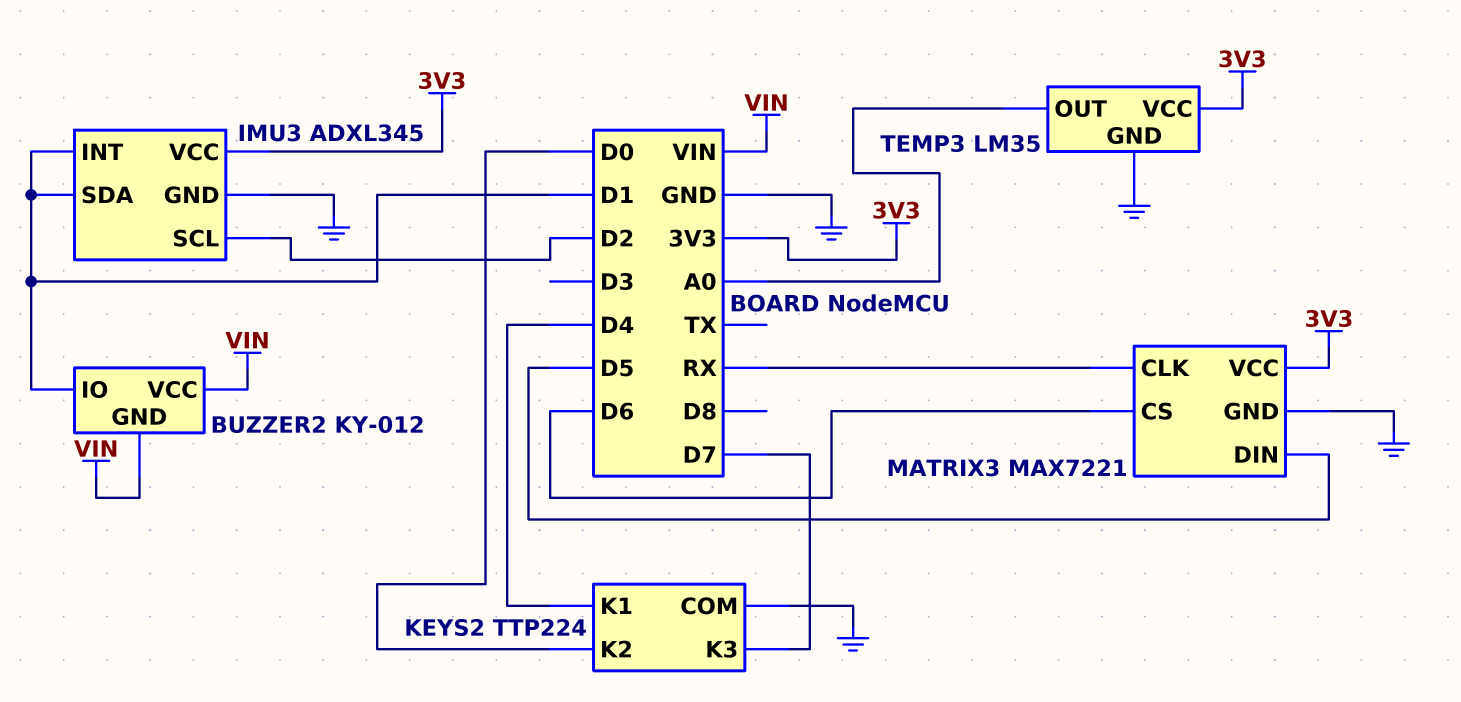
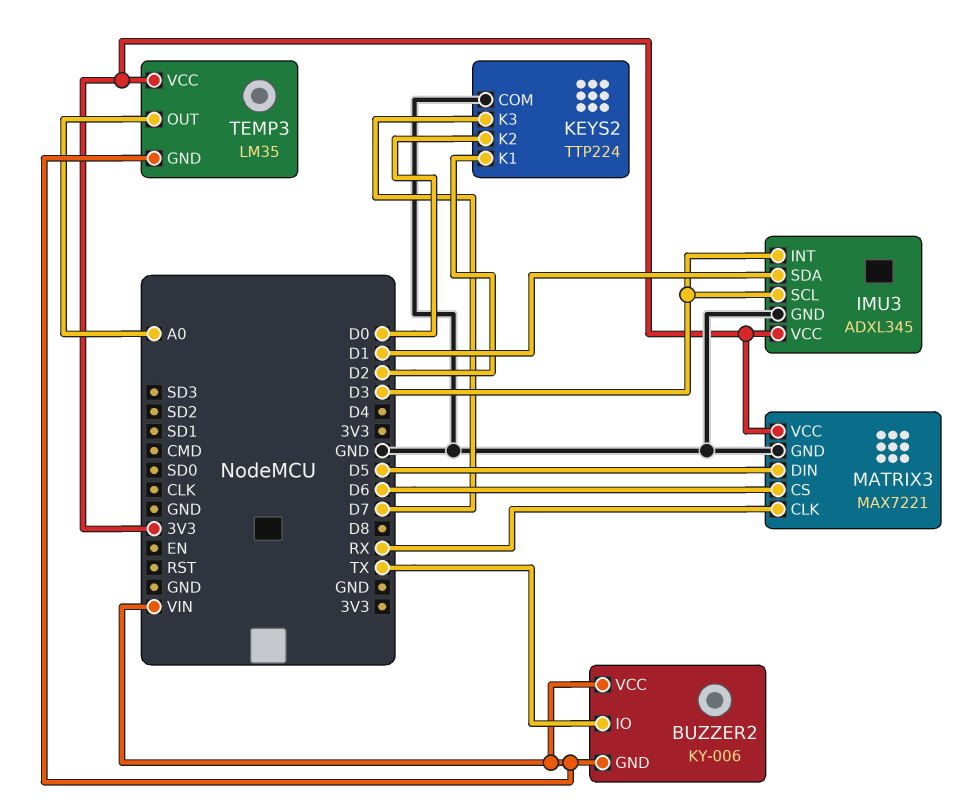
BUZZER2: KY-012 -> KY-006
BUZZER2 pin IO: D1 -> TX
IMU3 pin INT: D1 -> D3
IMU3 pin SCL: D2 -> D3
KEYS2 pin K1: D4 -> D2
TEMP3 pin GND: GND -> VIN

